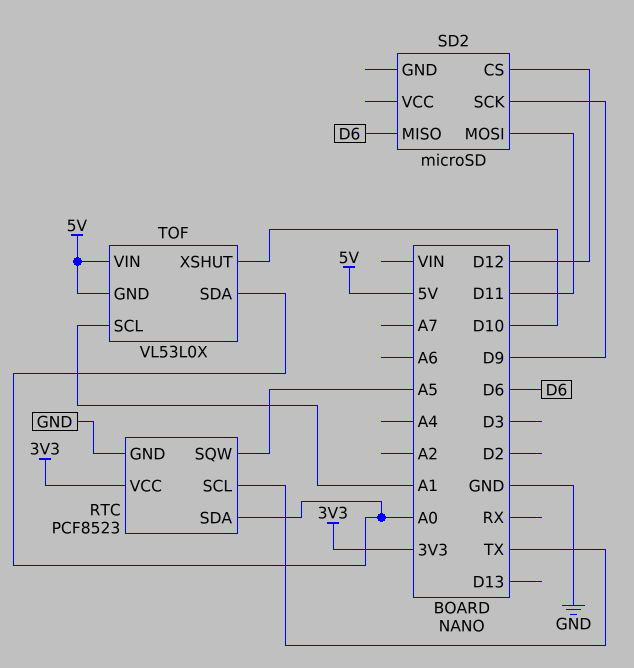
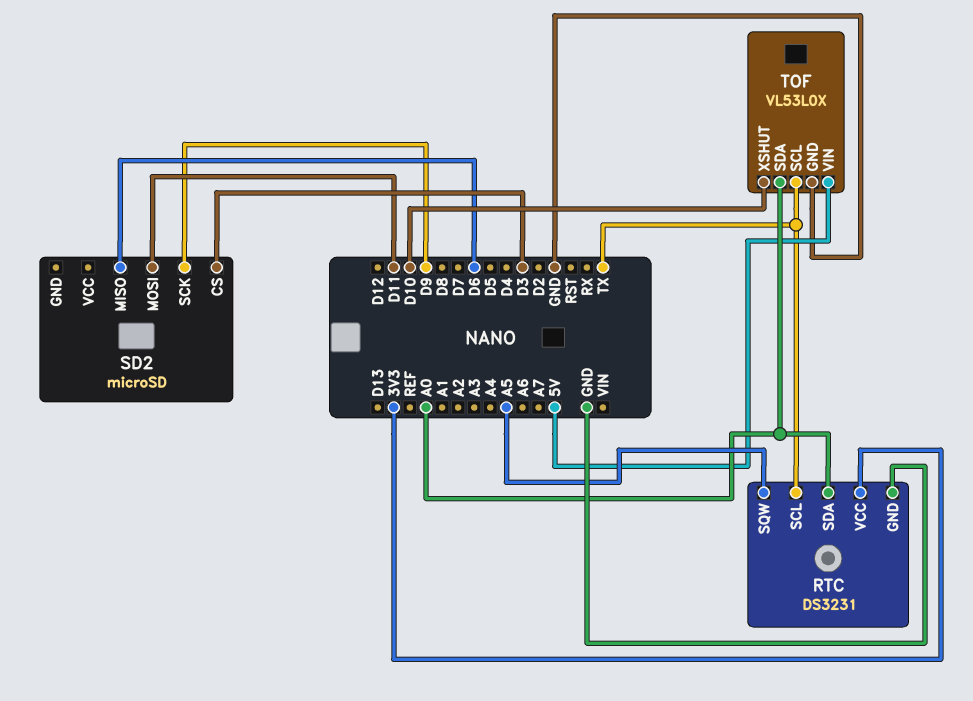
RTC: PCF8523 -> DS3231
SD2 pin CS: D12 -> D3
TOF pin GND: 5V -> GND
TOF pin SCL: A1 -> TX

